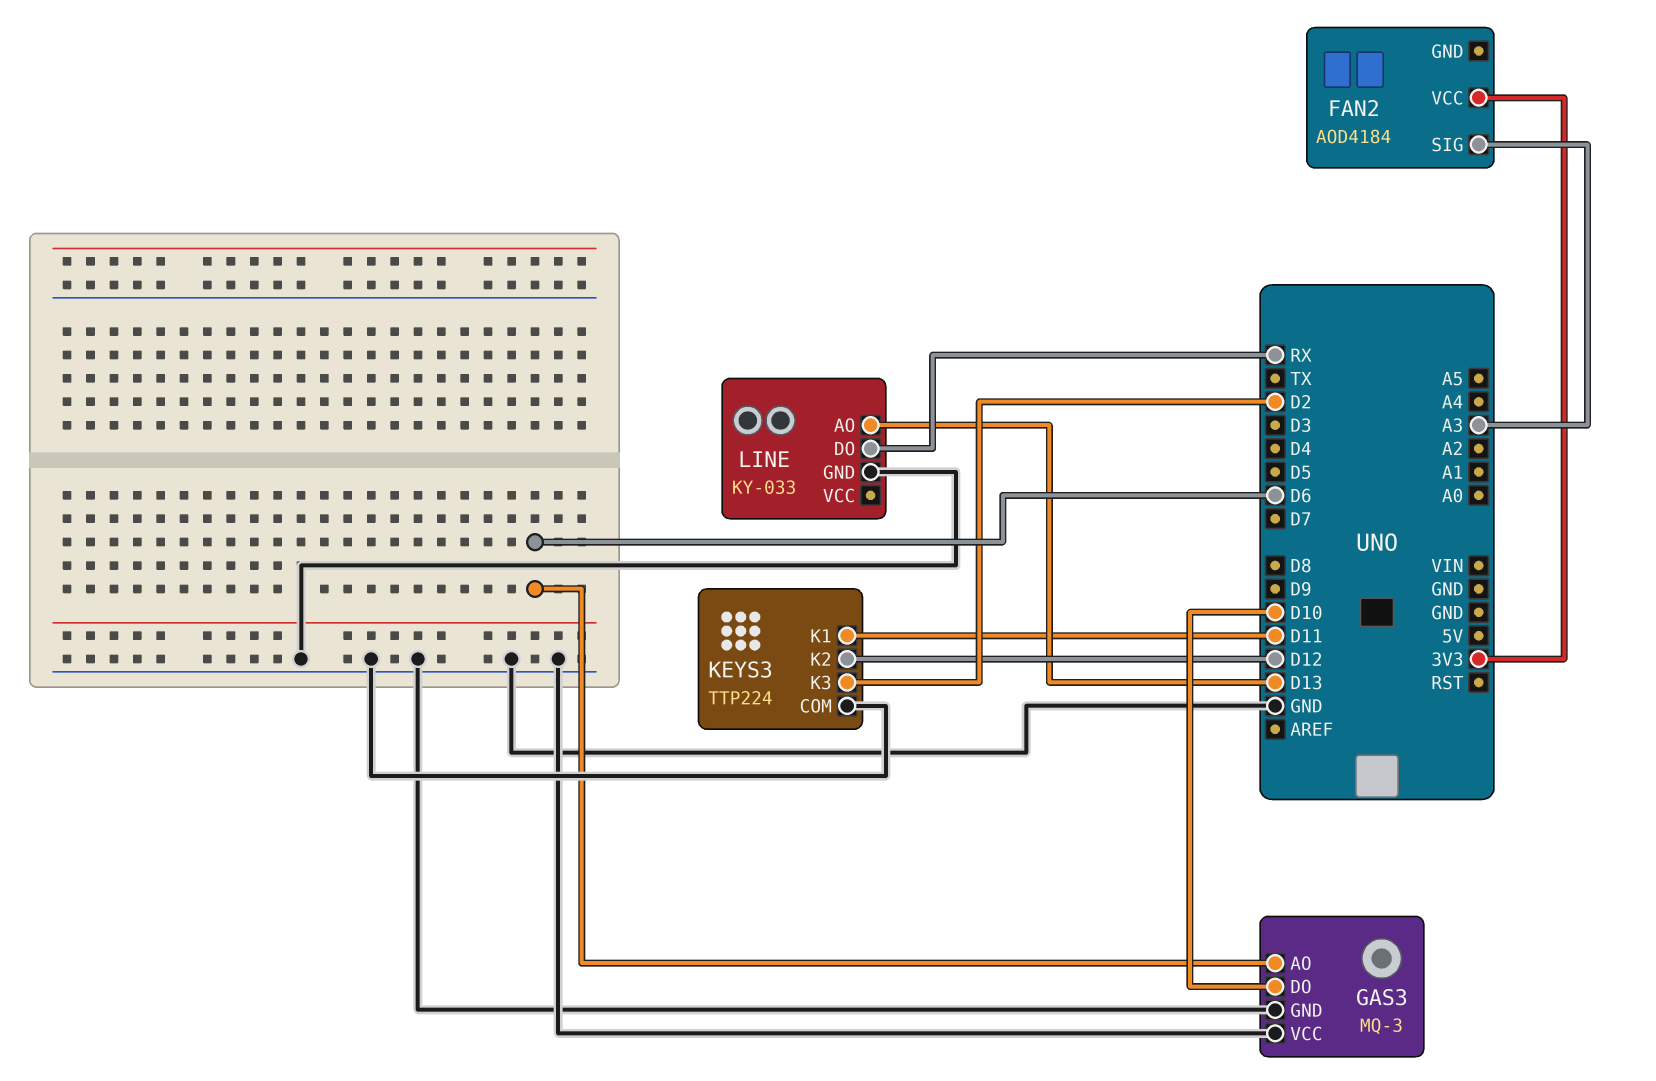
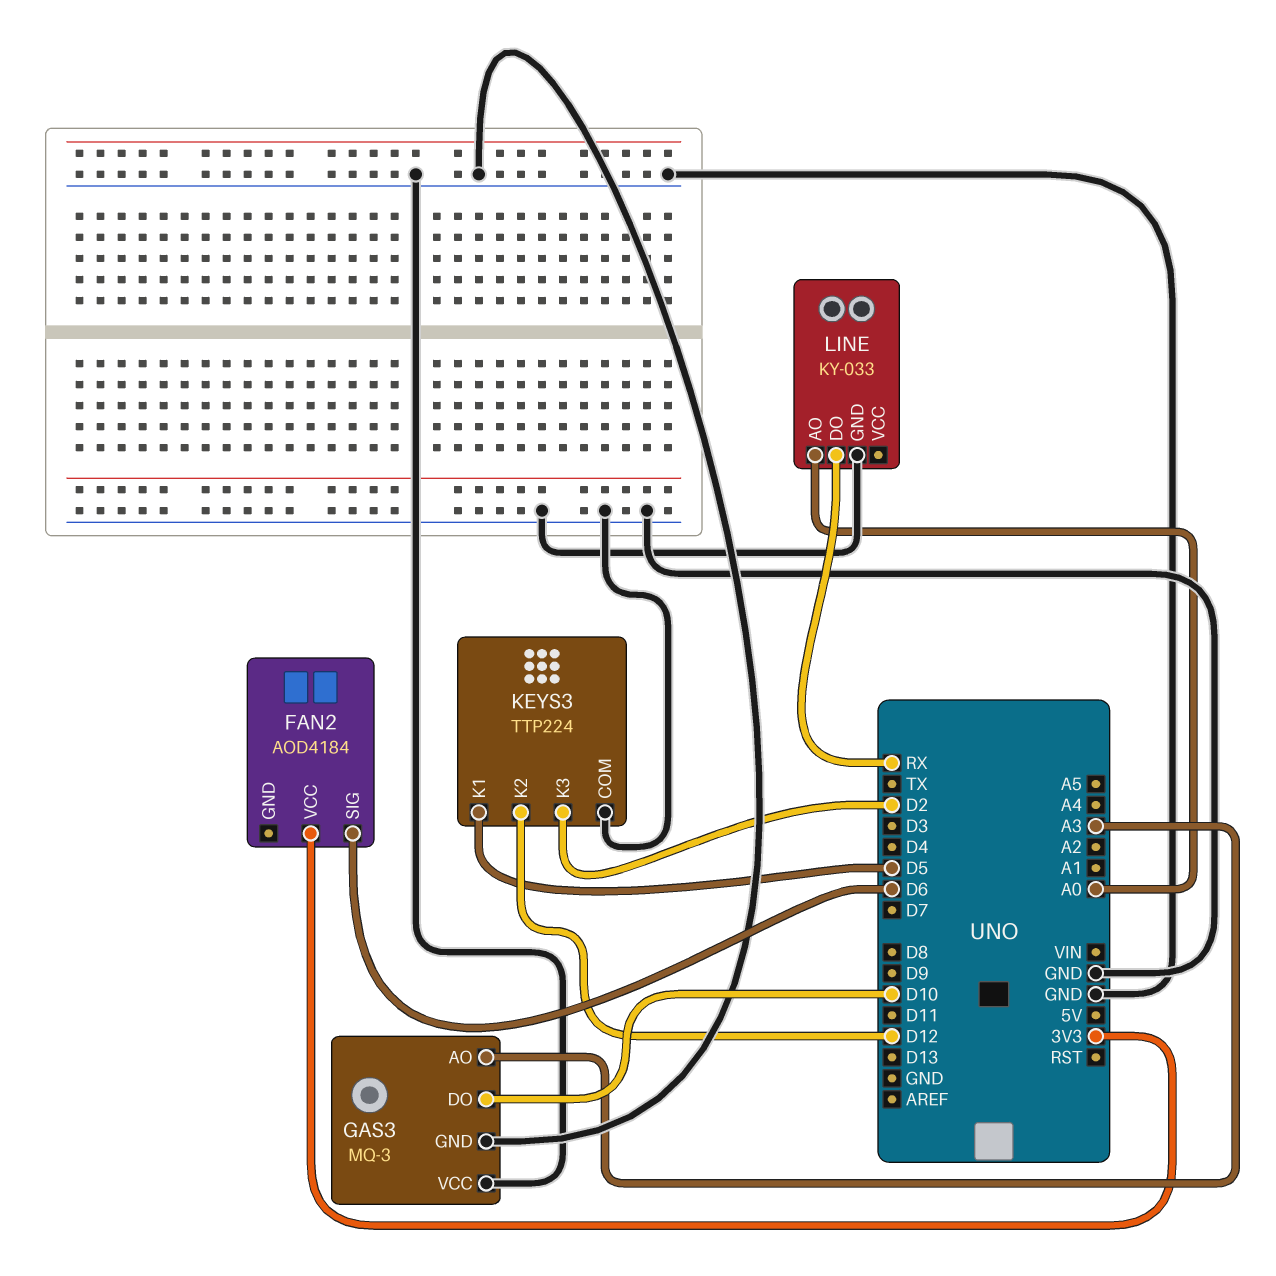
FAN2 pin SIG: A3 -> D6
GAS3 pin AO: D6 -> A3
KEYS3 pin K1: D11 -> D5
LINE pin AO: D13 -> A0

